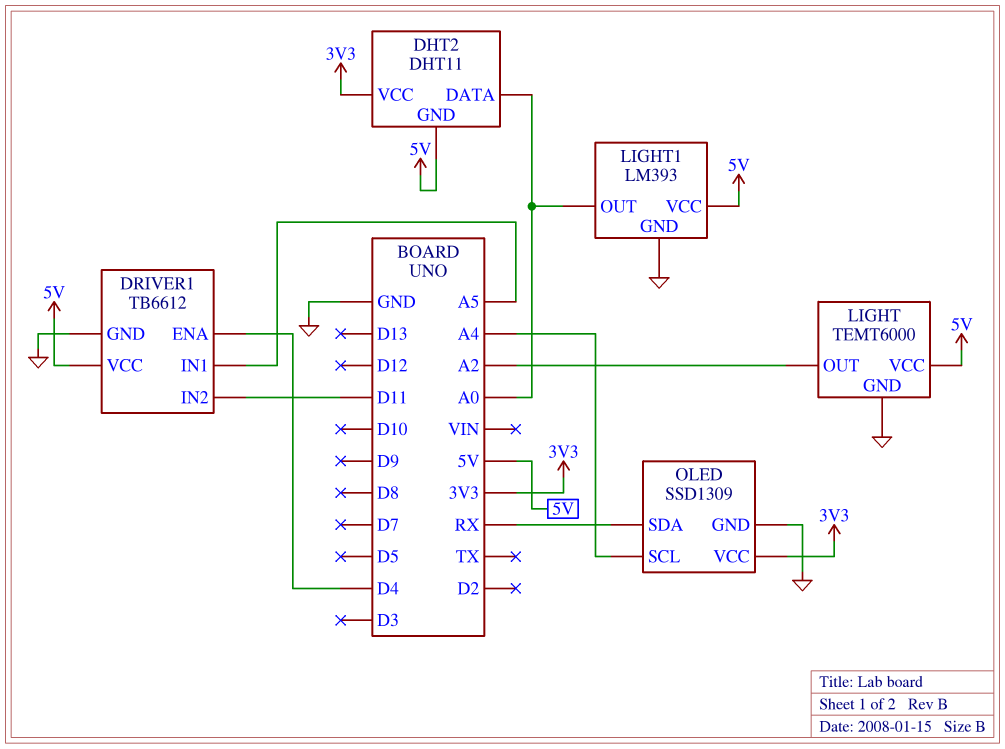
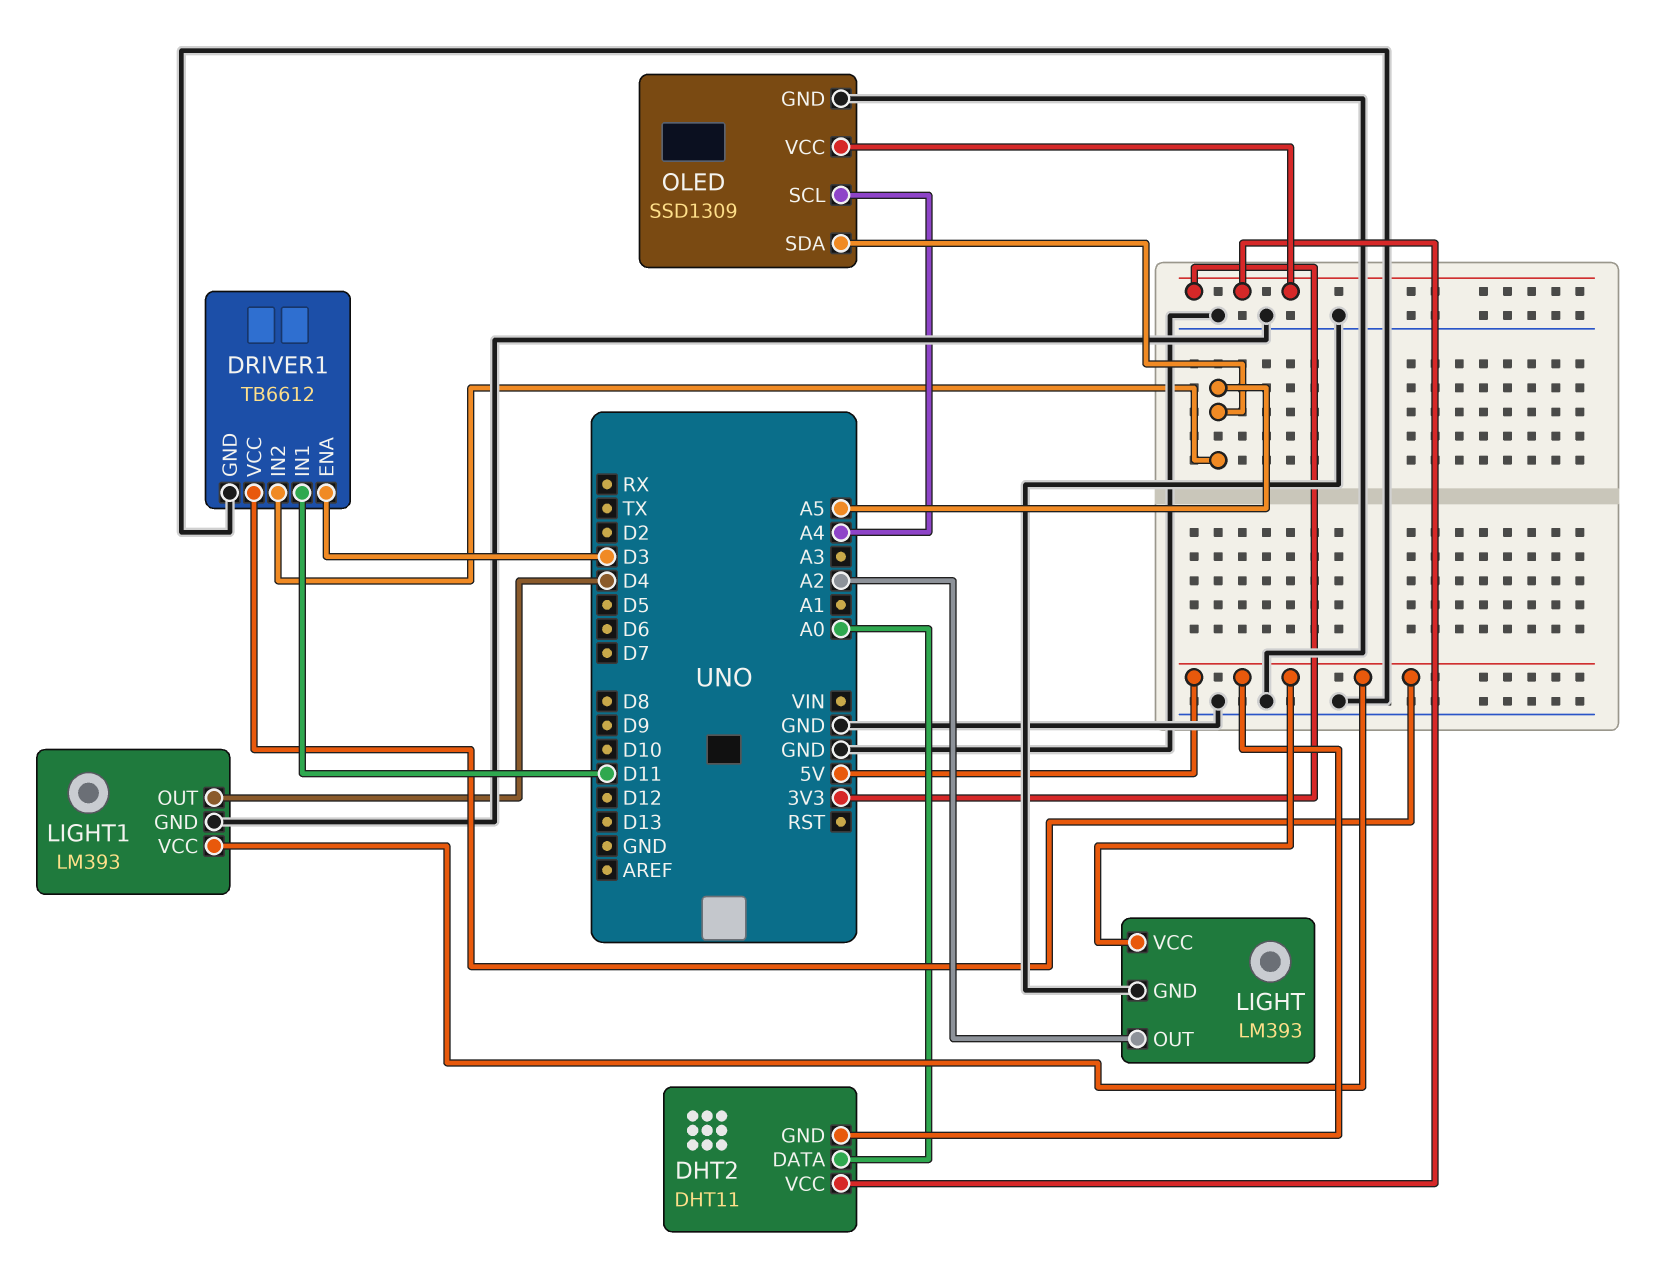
DRIVER1 pin ENA: D4 -> D3
DRIVER1 pin IN1: A5 -> D11
DRIVER1 pin IN2: D11 -> A5
LIGHT: TEMT6000 -> LM393
LIGHT1 pin OUT: A0 -> D4
OLED pin SDA: RX -> A5

